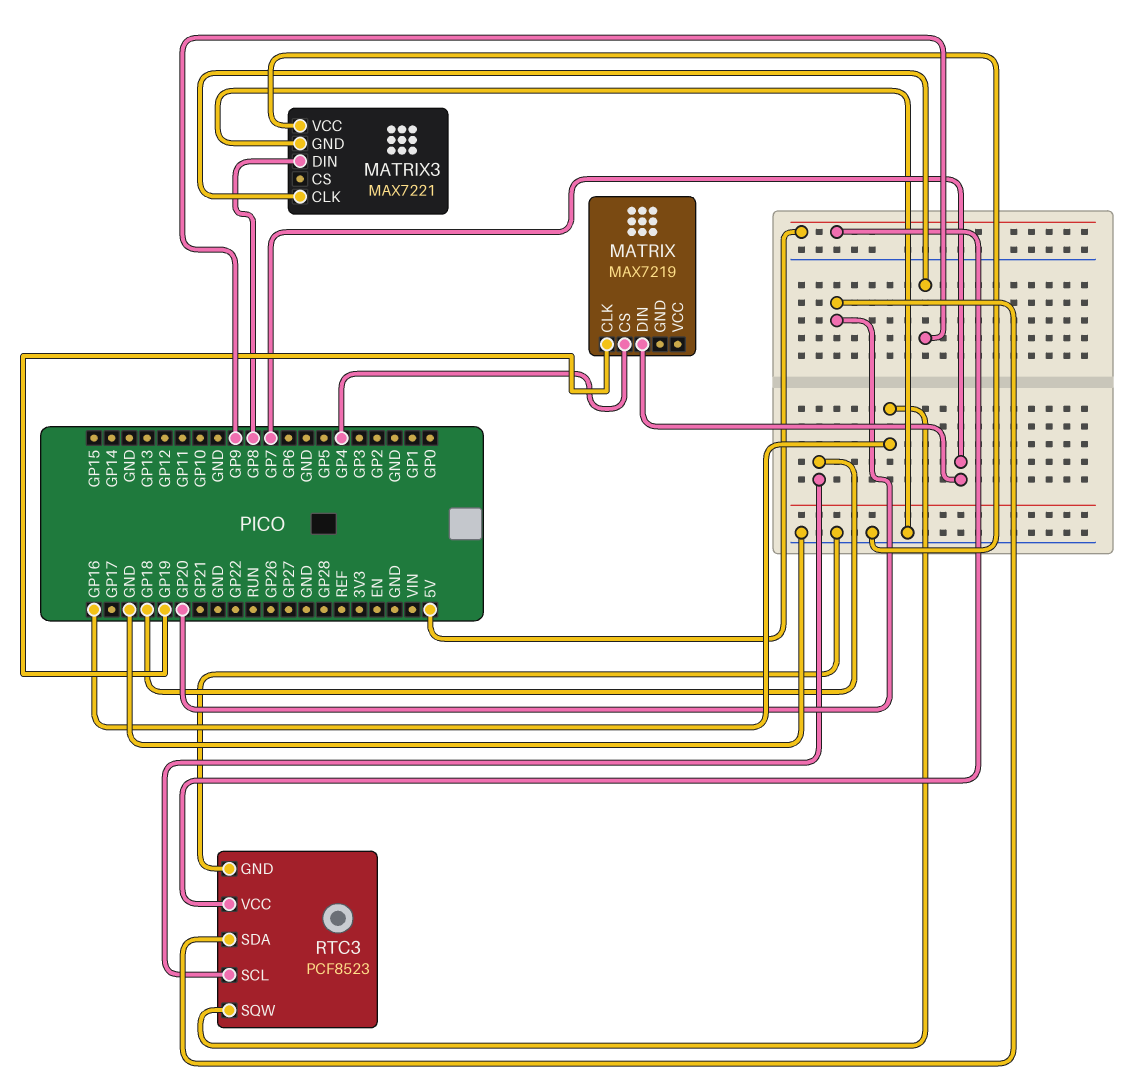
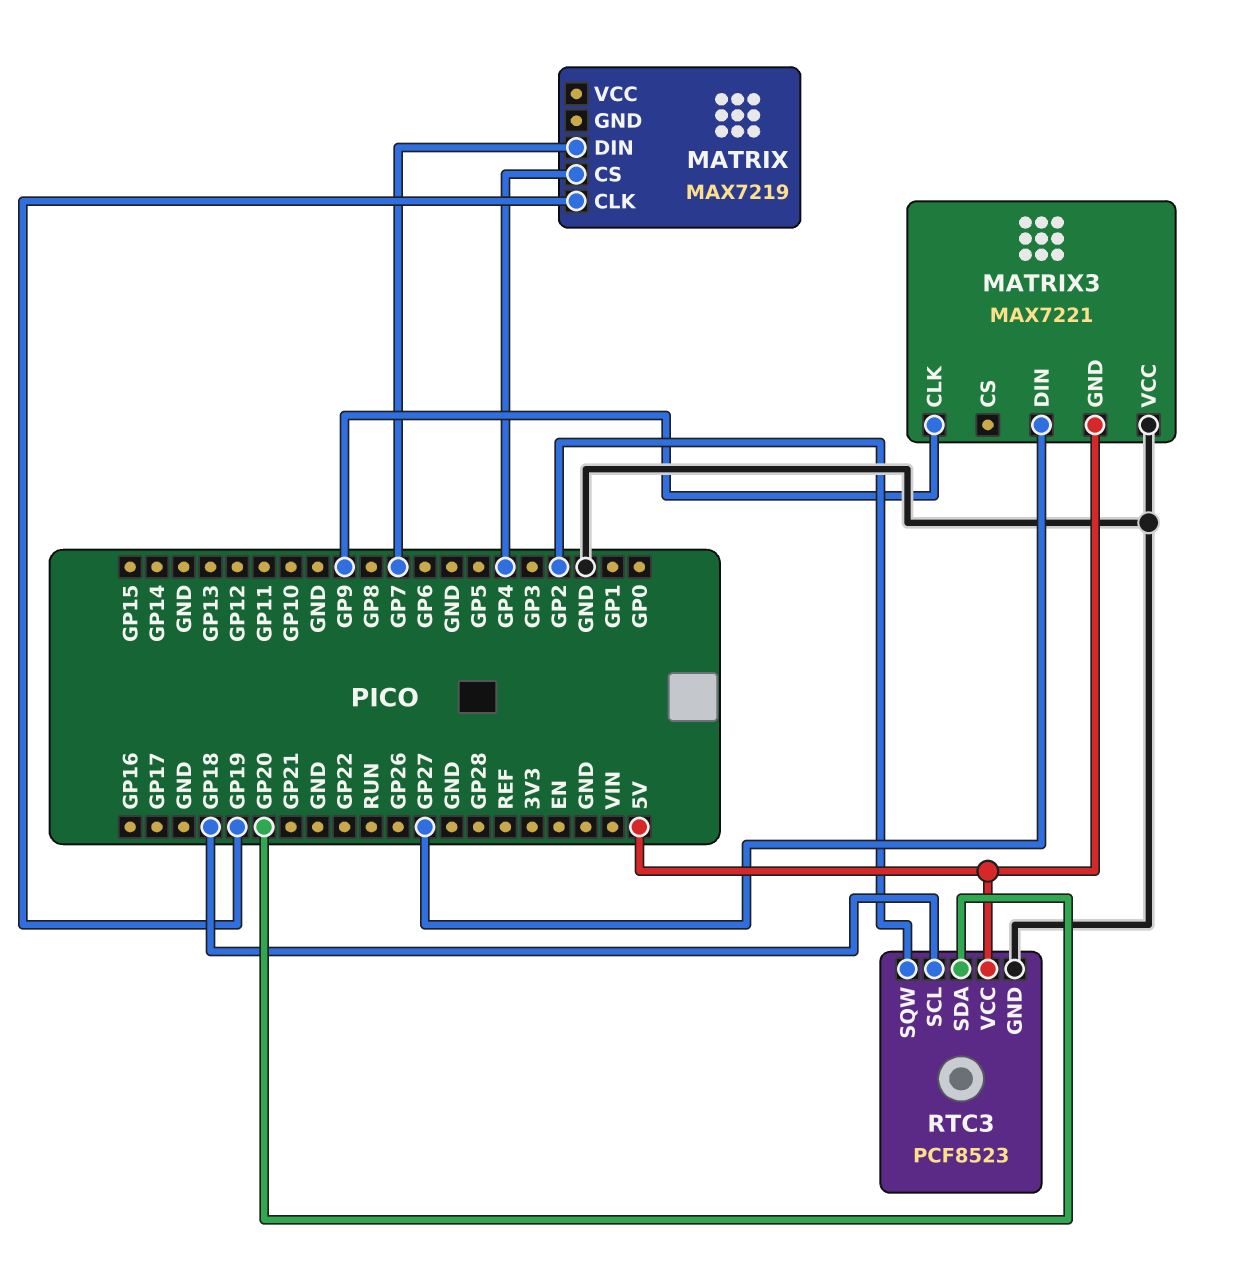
MATRIX3 pin DIN: GP8 -> GP27
MATRIX3 pin GND: GND -> 5V
RTC3 pin SQW: GP16 -> GP2

